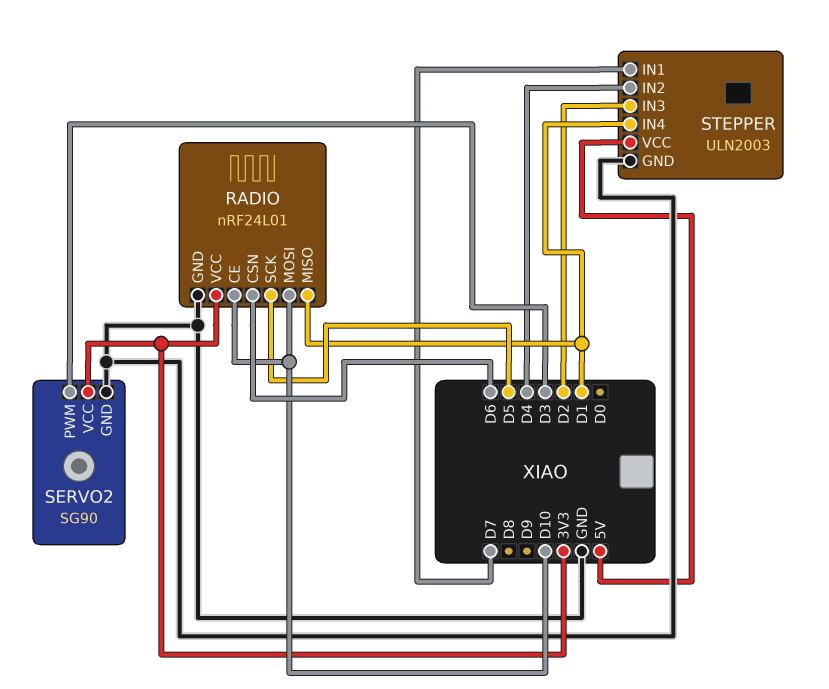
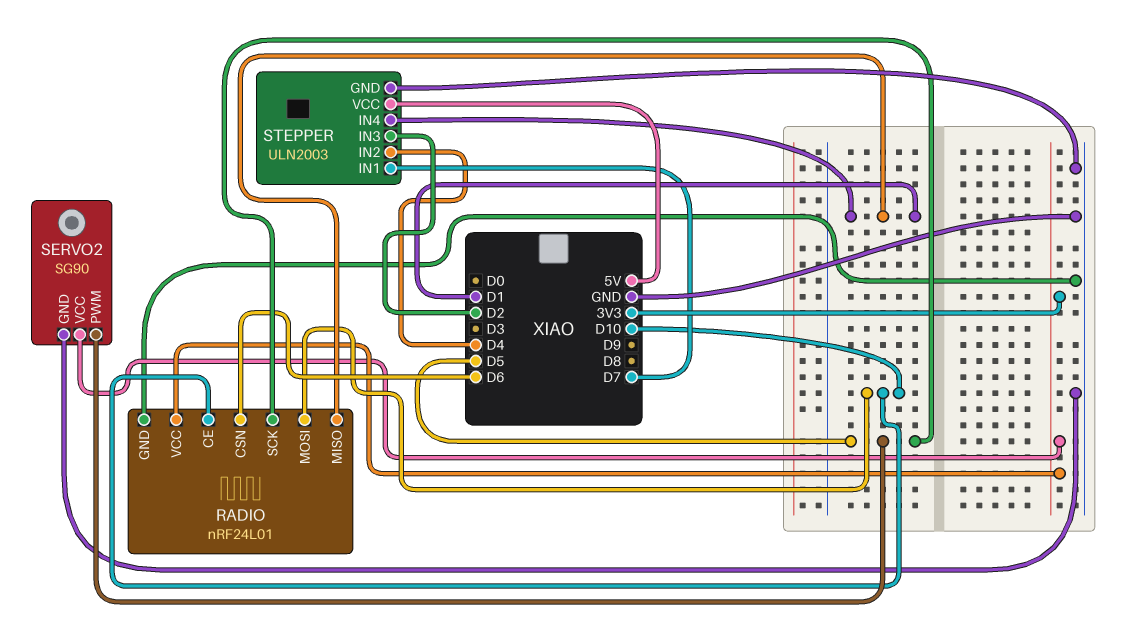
SERVO2 pin PWM: D3 -> D5

